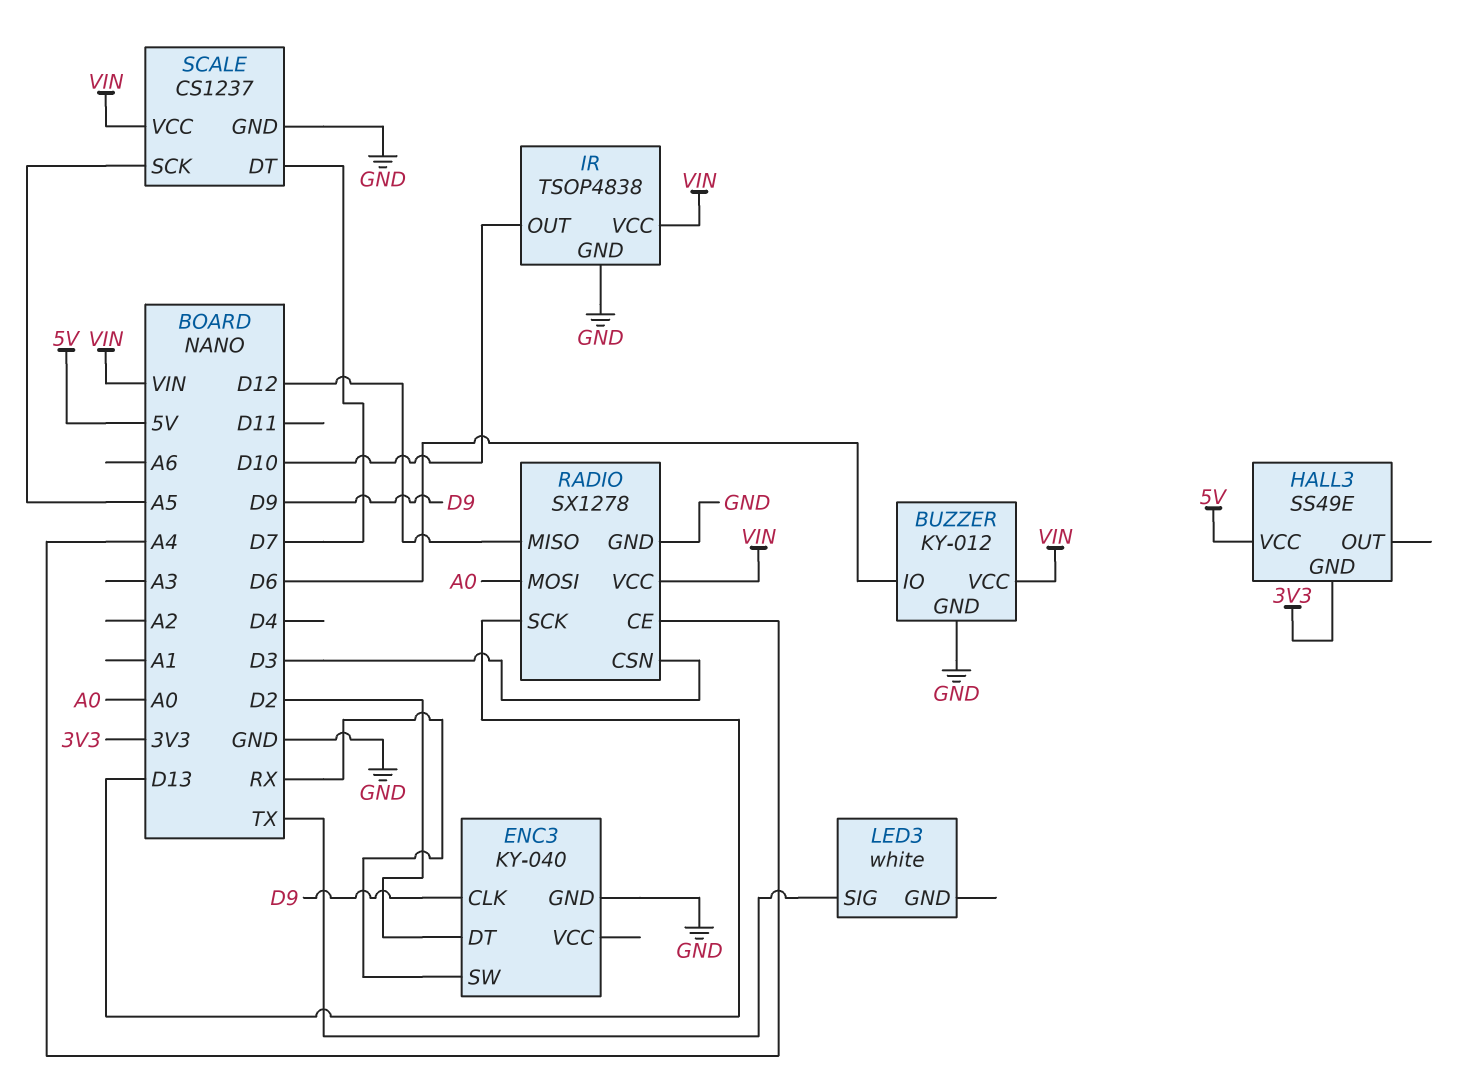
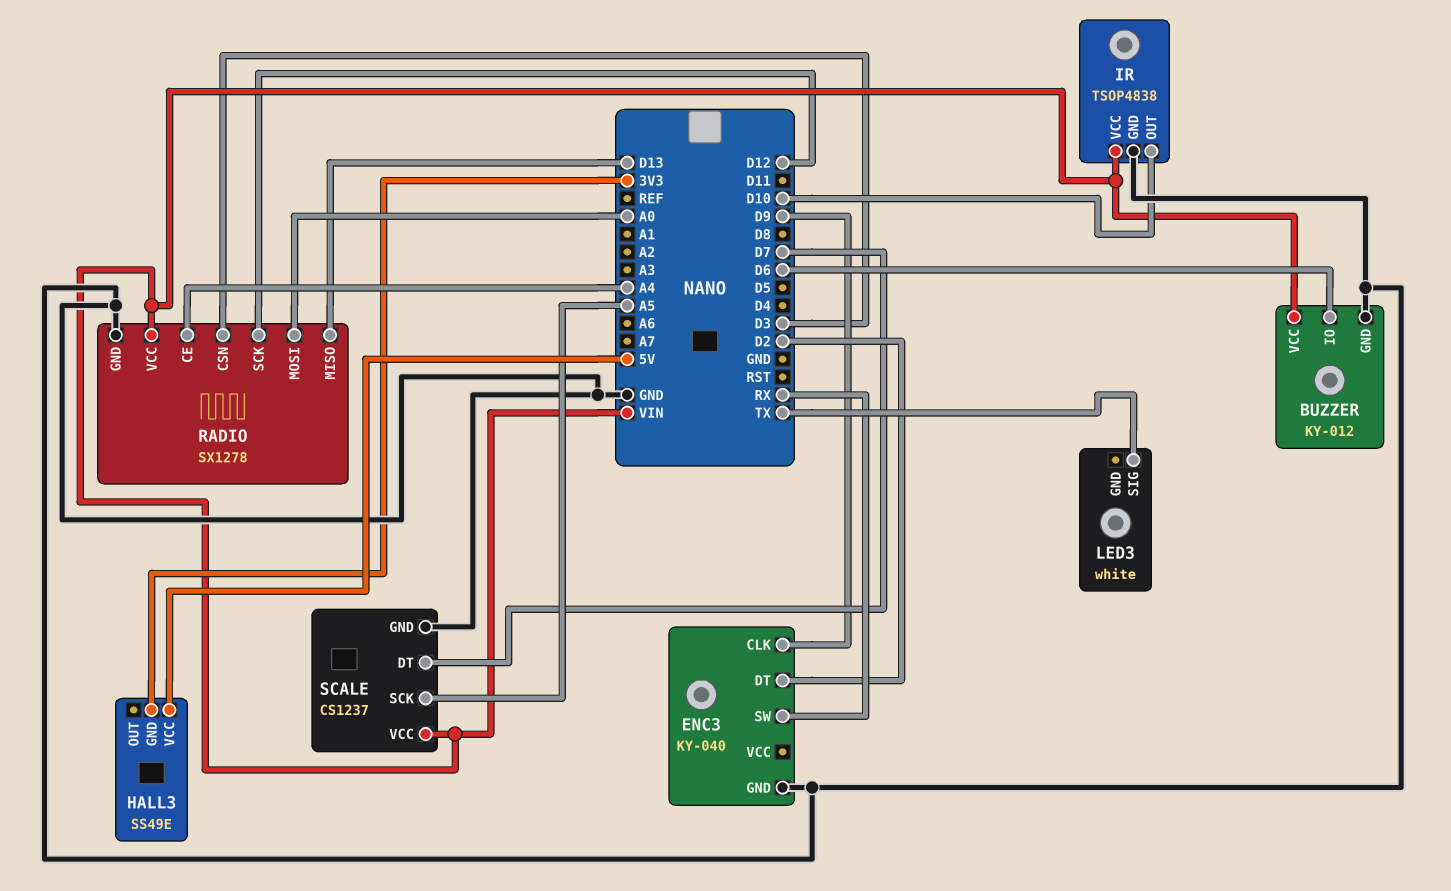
RADIO pin MISO: D12 -> D13
RADIO pin SCK: D13 -> D12

